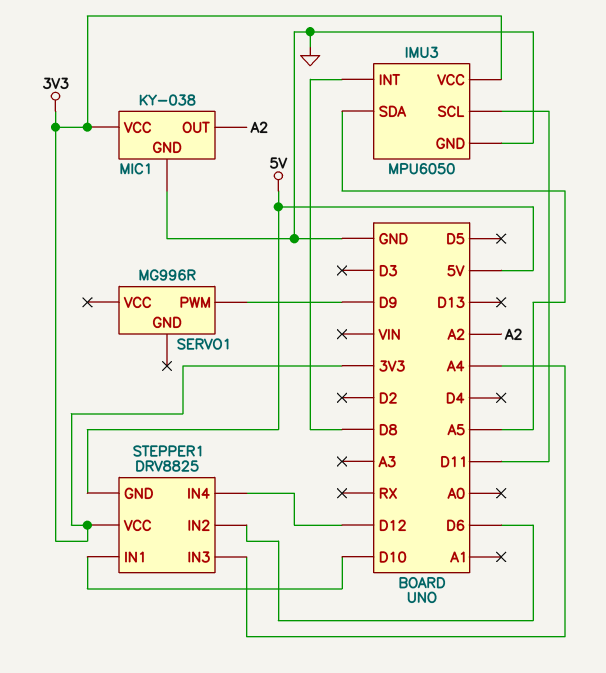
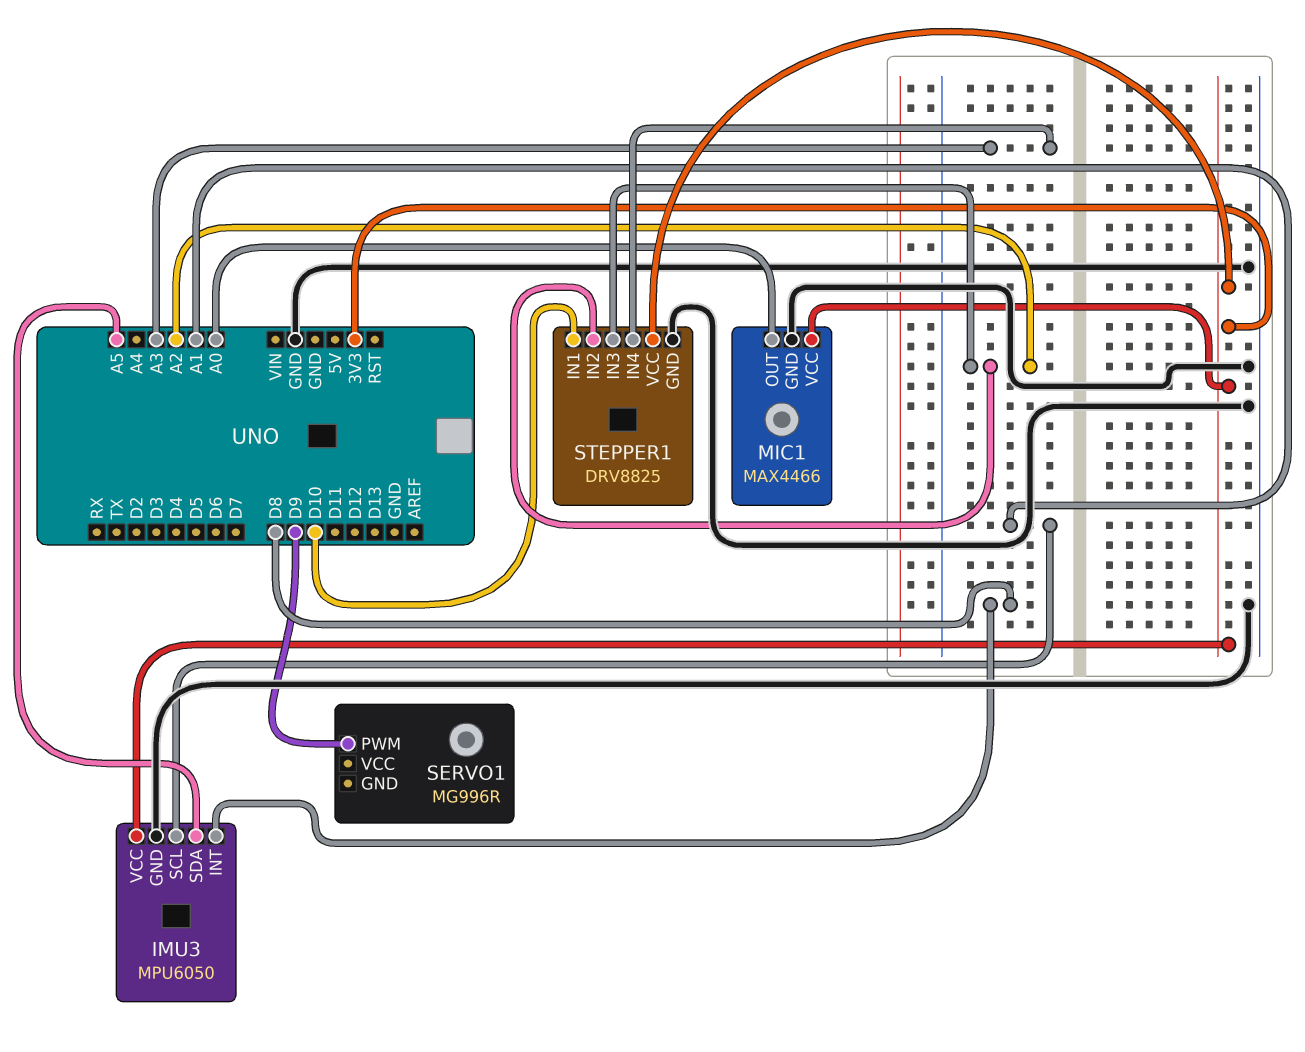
IMU3 pin SCL: D11 -> A1
MIC1: KY-038 -> MAX4466
MIC1 pin OUT: A2 -> A0
STEPPER1 pin GND: 5V -> GND
STEPPER1 pin IN2: D6 -> A2
STEPPER1 pin IN3: A4 -> A2
STEPPER1 pin IN4: D12 -> A3

